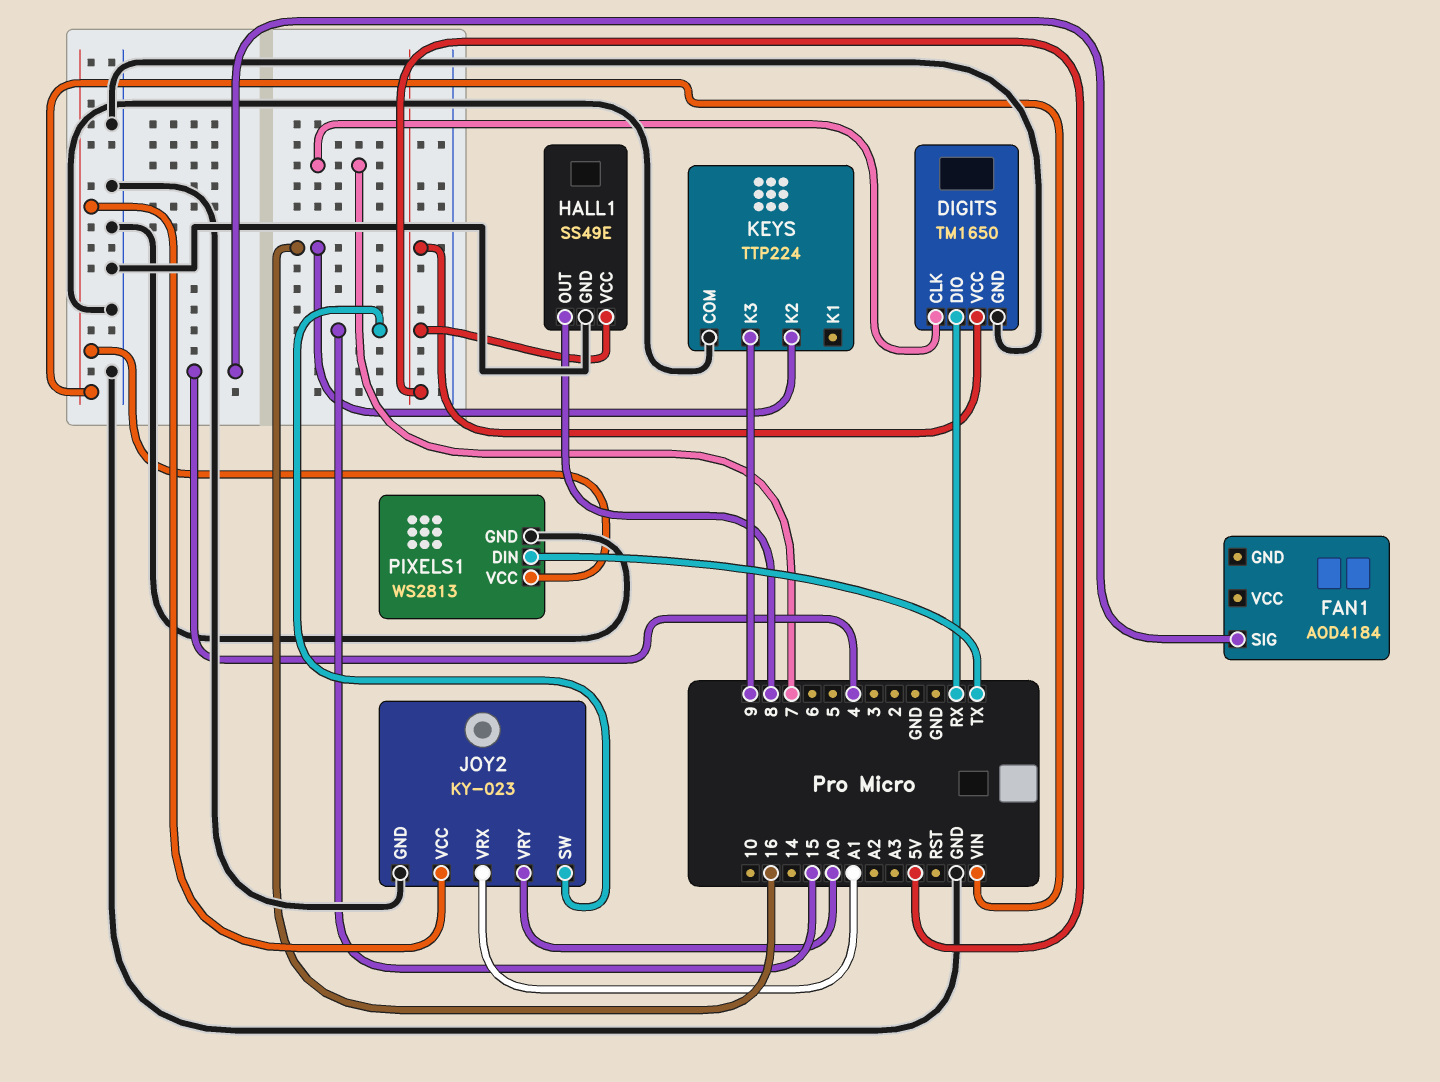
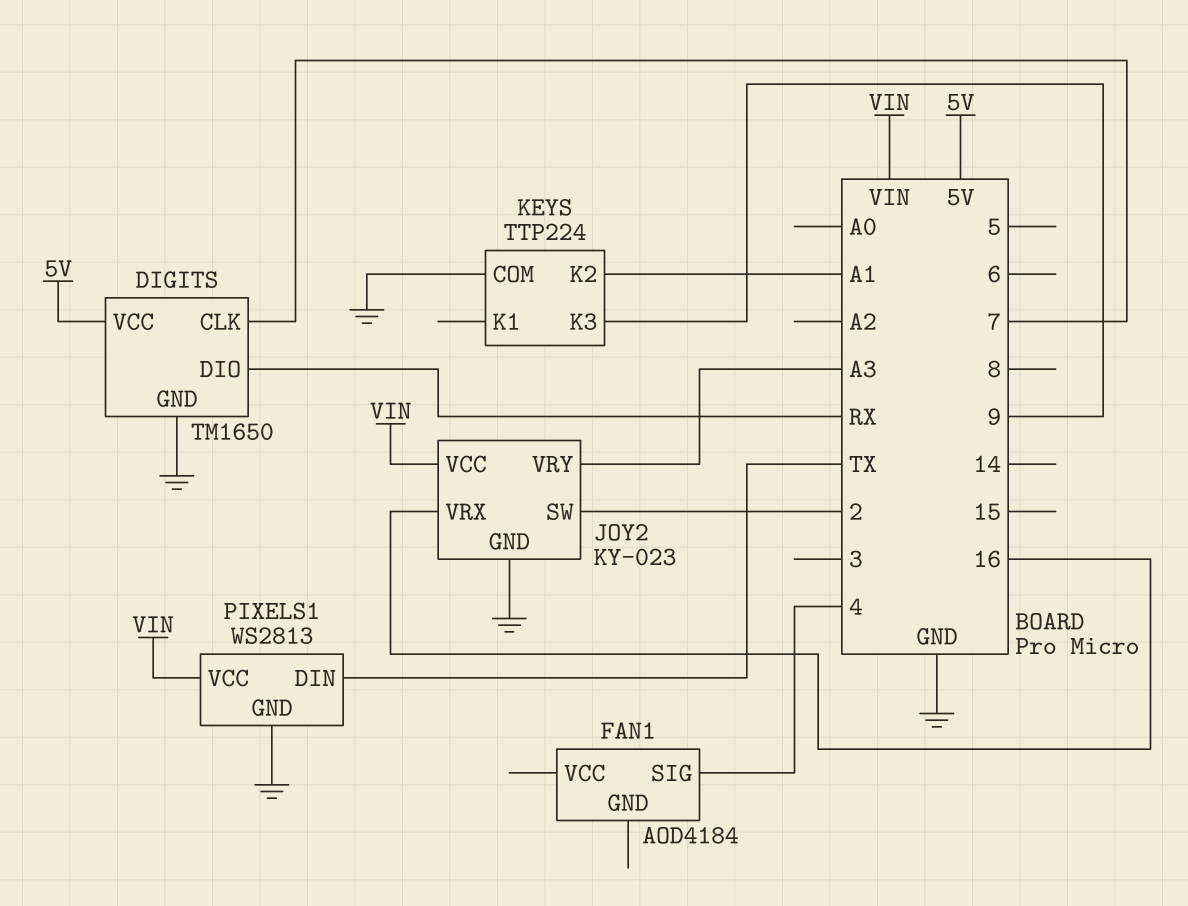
HALL1: SS49E -> none
HALL1 pin GND: GND -> none
HALL1 pin OUT: 8 -> none
HALL1 pin VCC: 5V -> none
JOY2 pin SW: 15 -> 2
JOY2 pin VRX: A1 -> 16
JOY2 pin VRY: A0 -> A3
KEYS pin K2: 16 -> A1

